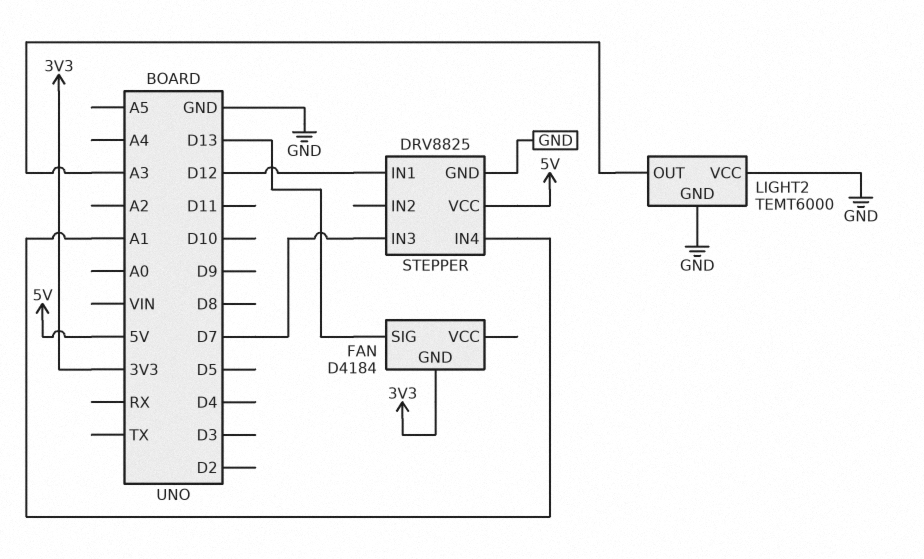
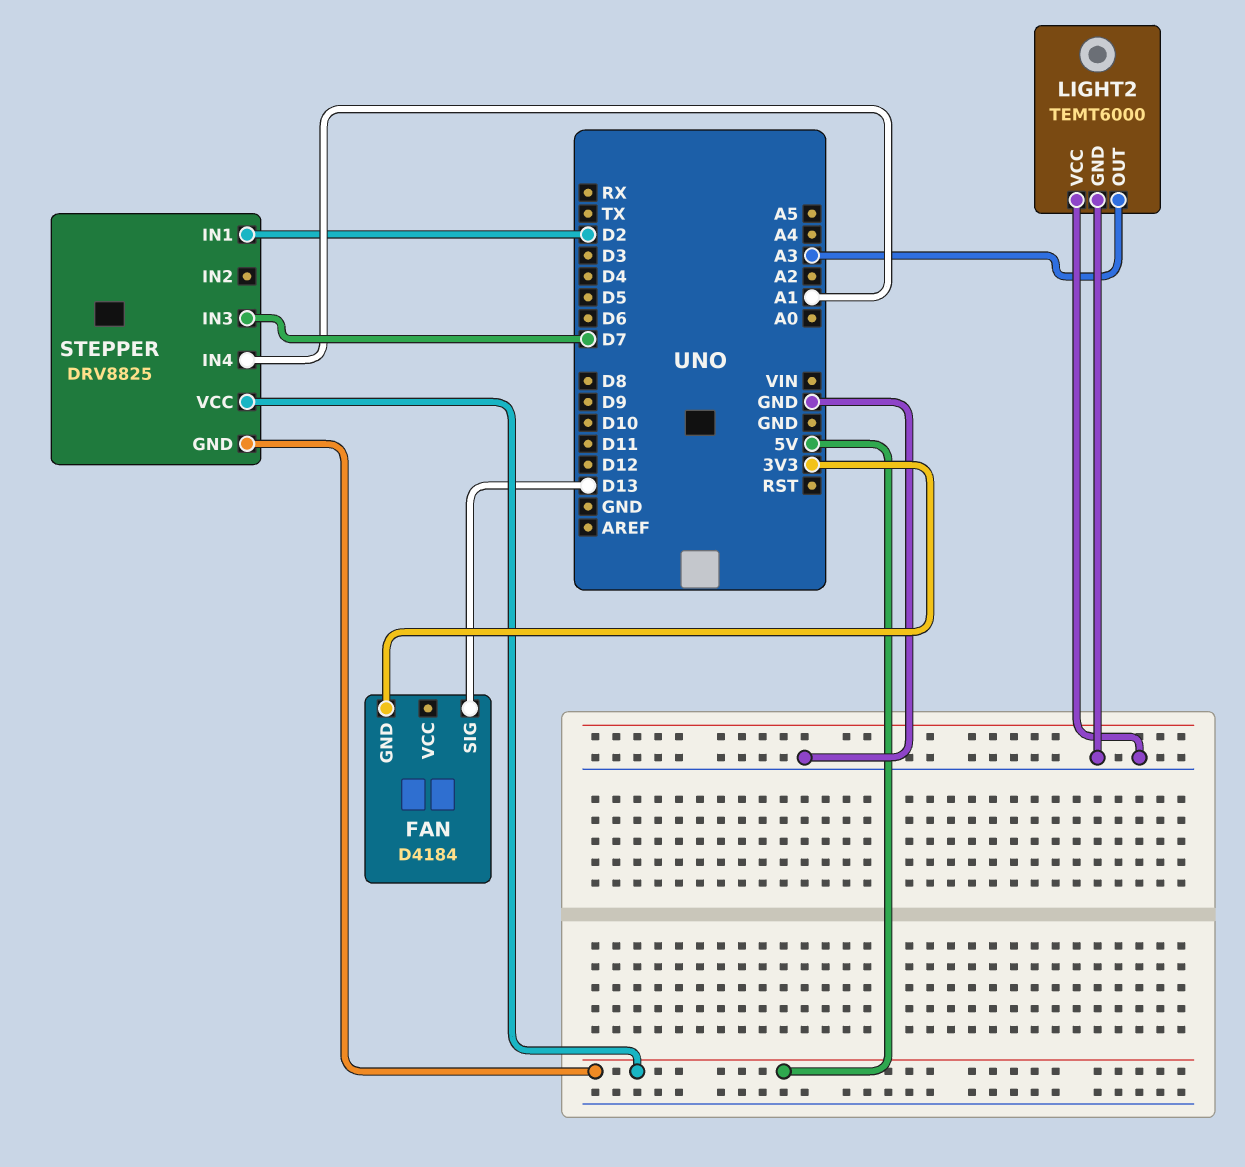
STEPPER pin GND: GND -> 5V
STEPPER pin IN1: D12 -> D2

